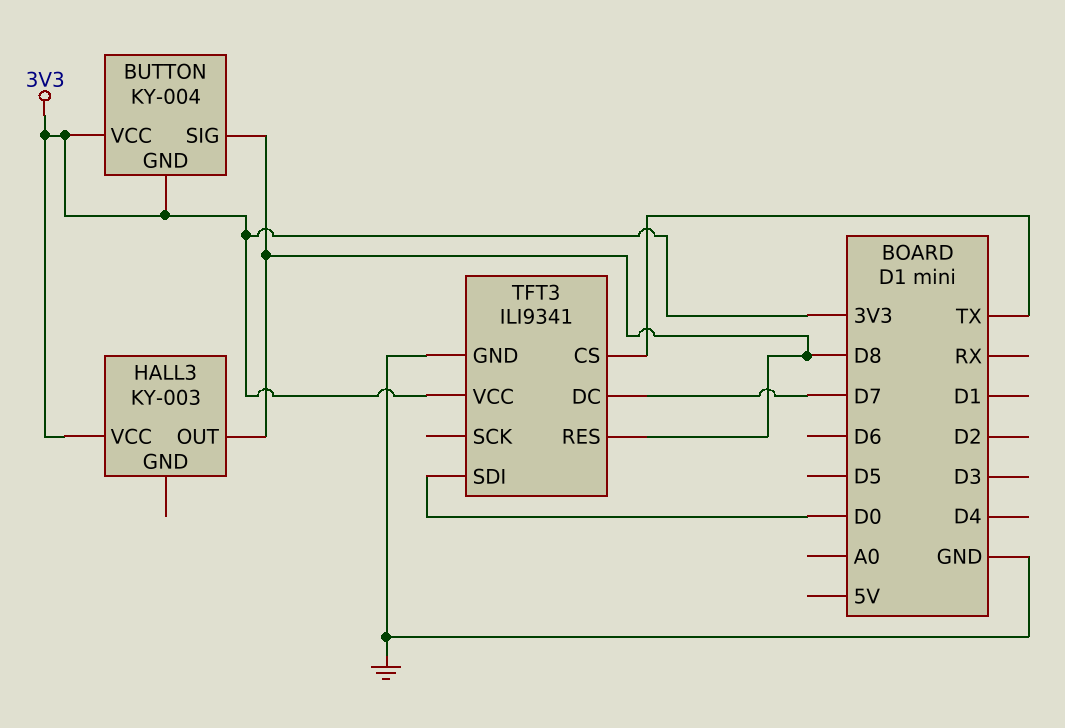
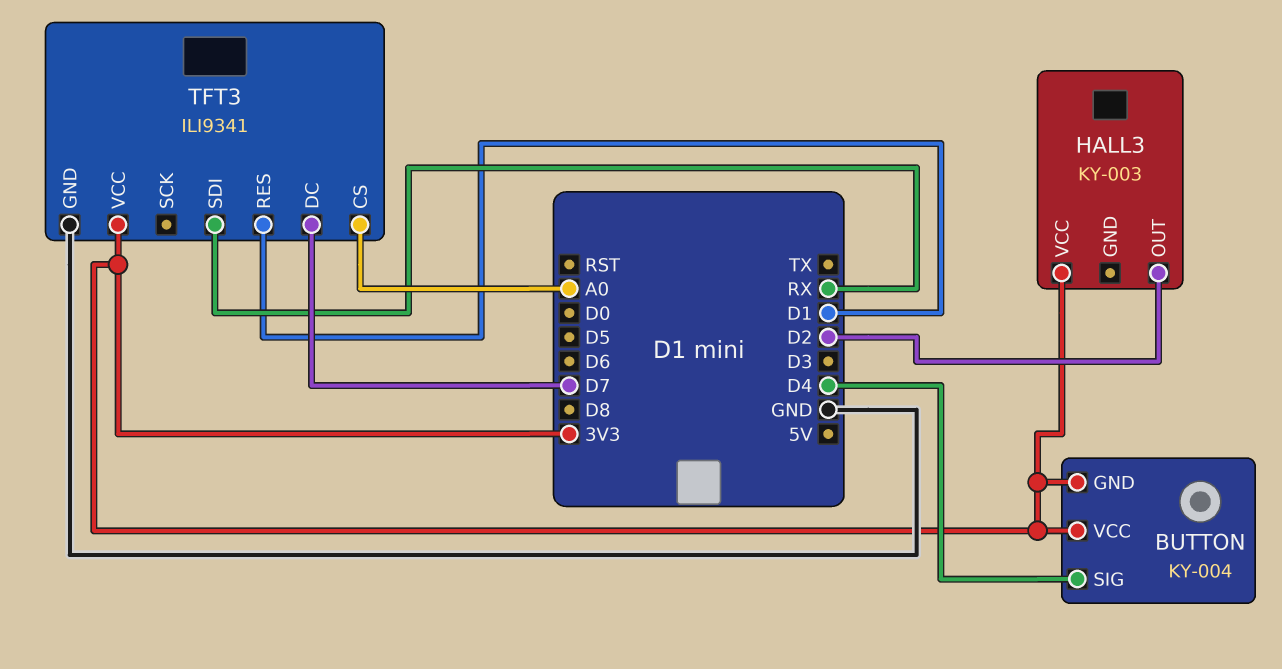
BUTTON pin SIG: D8 -> D4
HALL3 pin OUT: D8 -> D2
TFT3 pin CS: TX -> A0
TFT3 pin RES: D8 -> D1
TFT3 pin SDI: D0 -> RX

